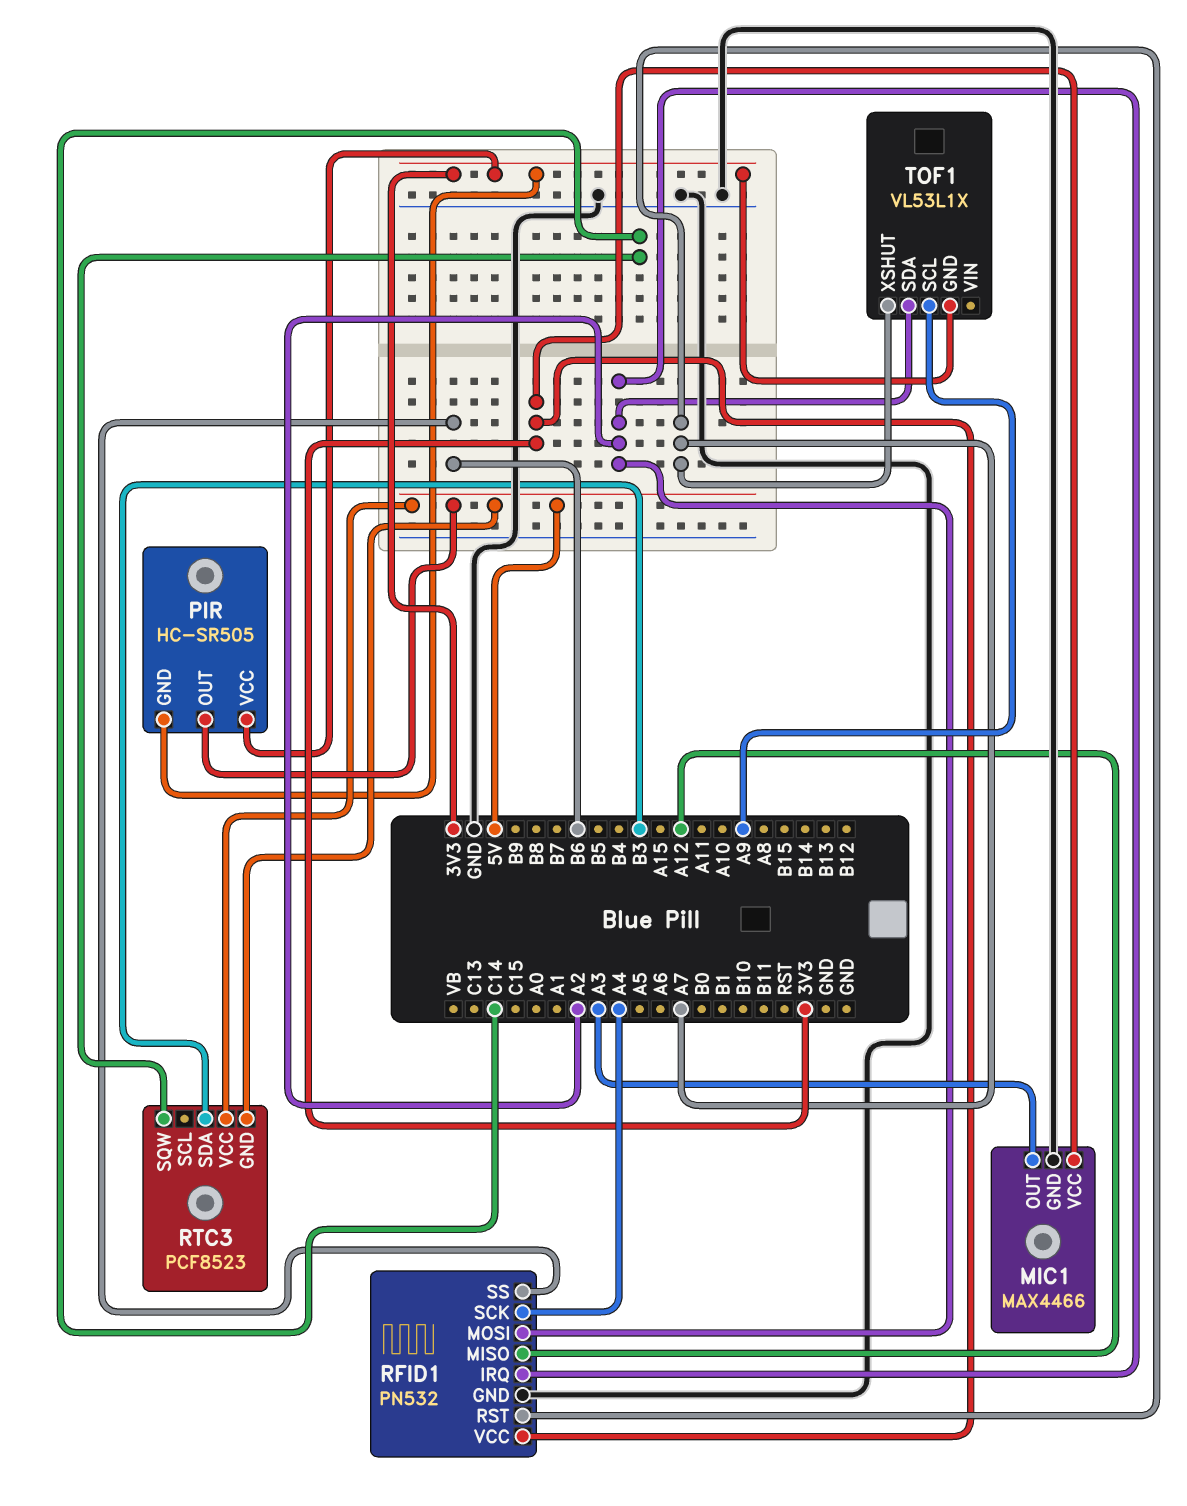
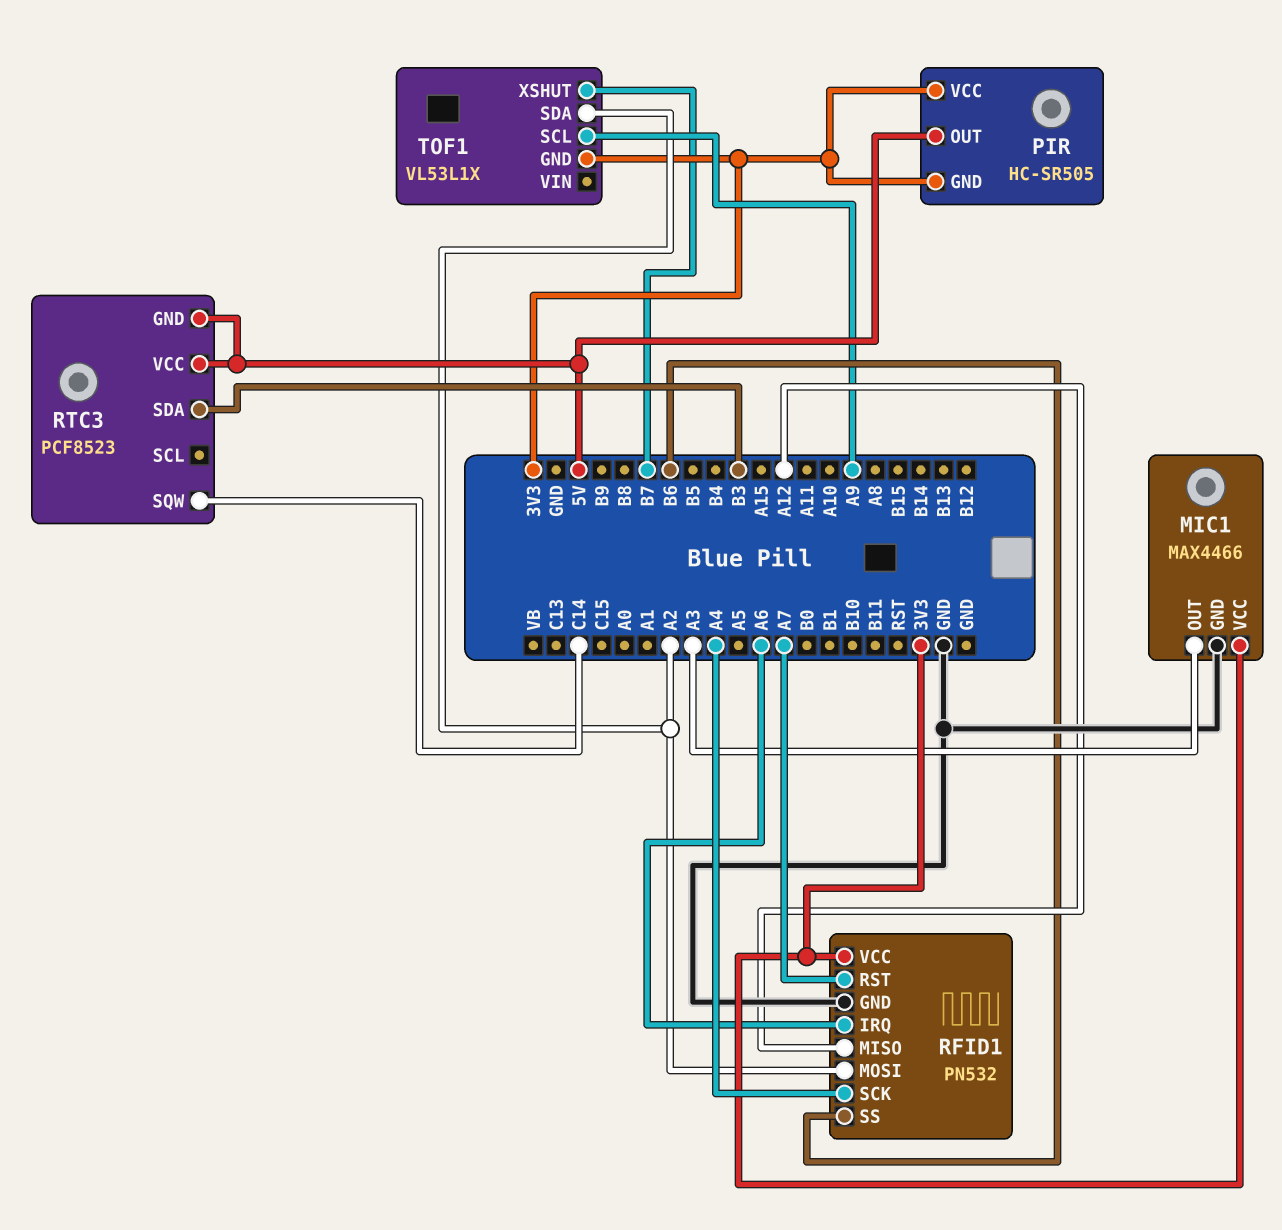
RFID1 pin IRQ: A2 -> A6
TOF1 pin XSHUT: A7 -> B7

